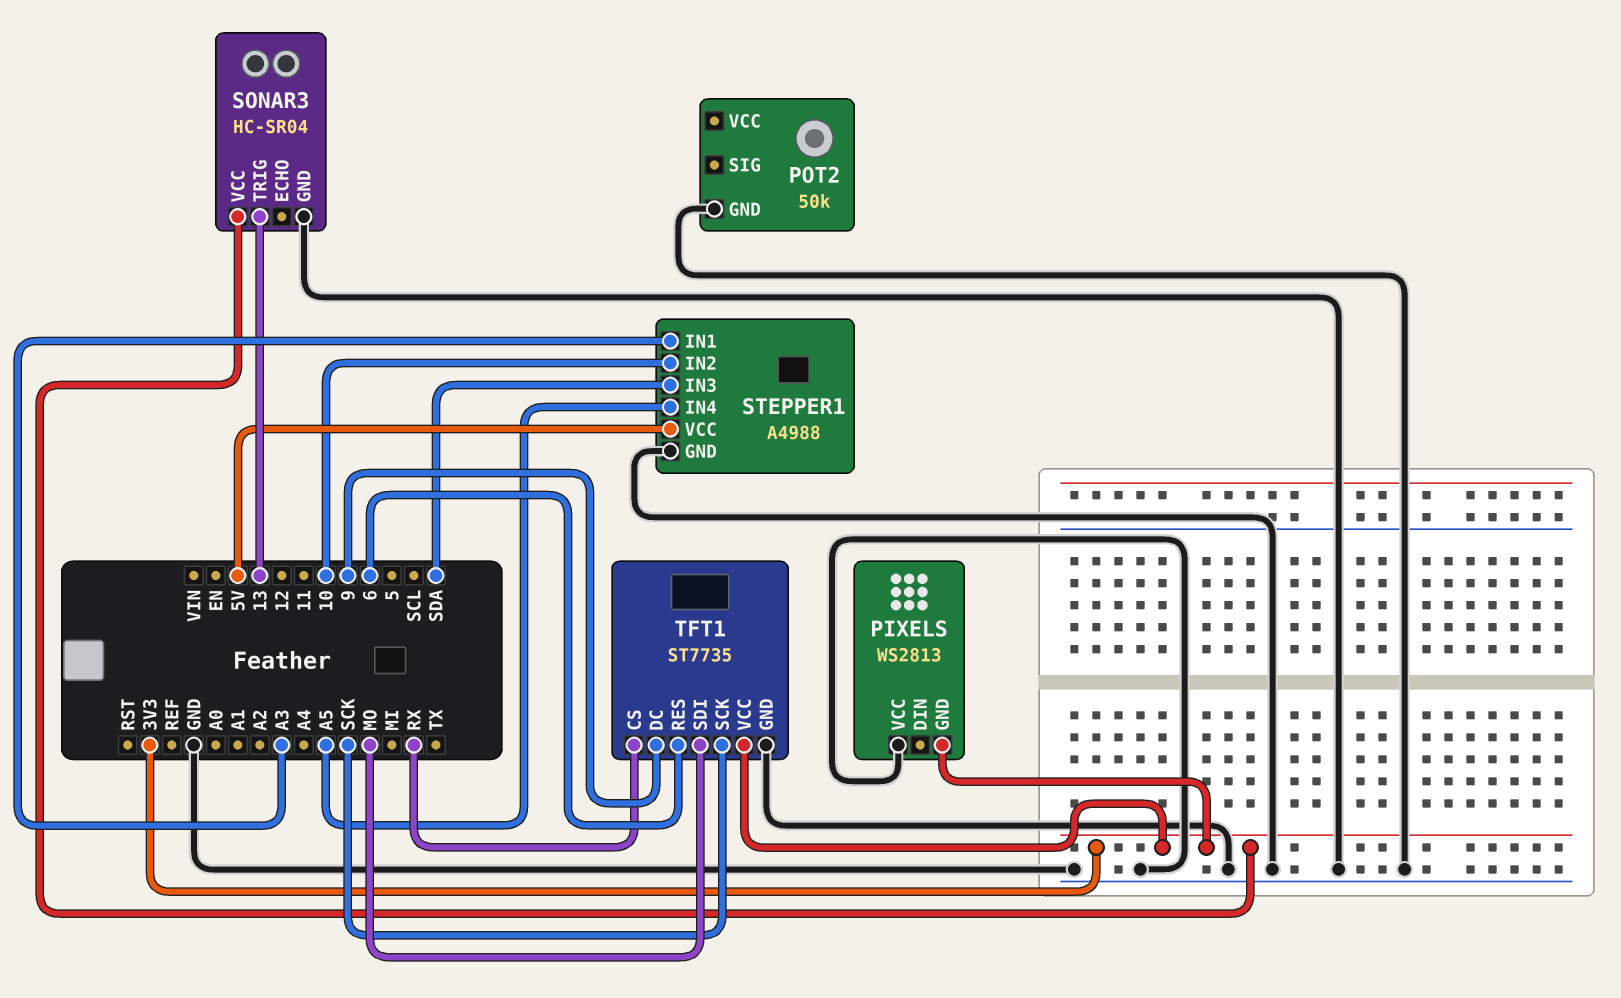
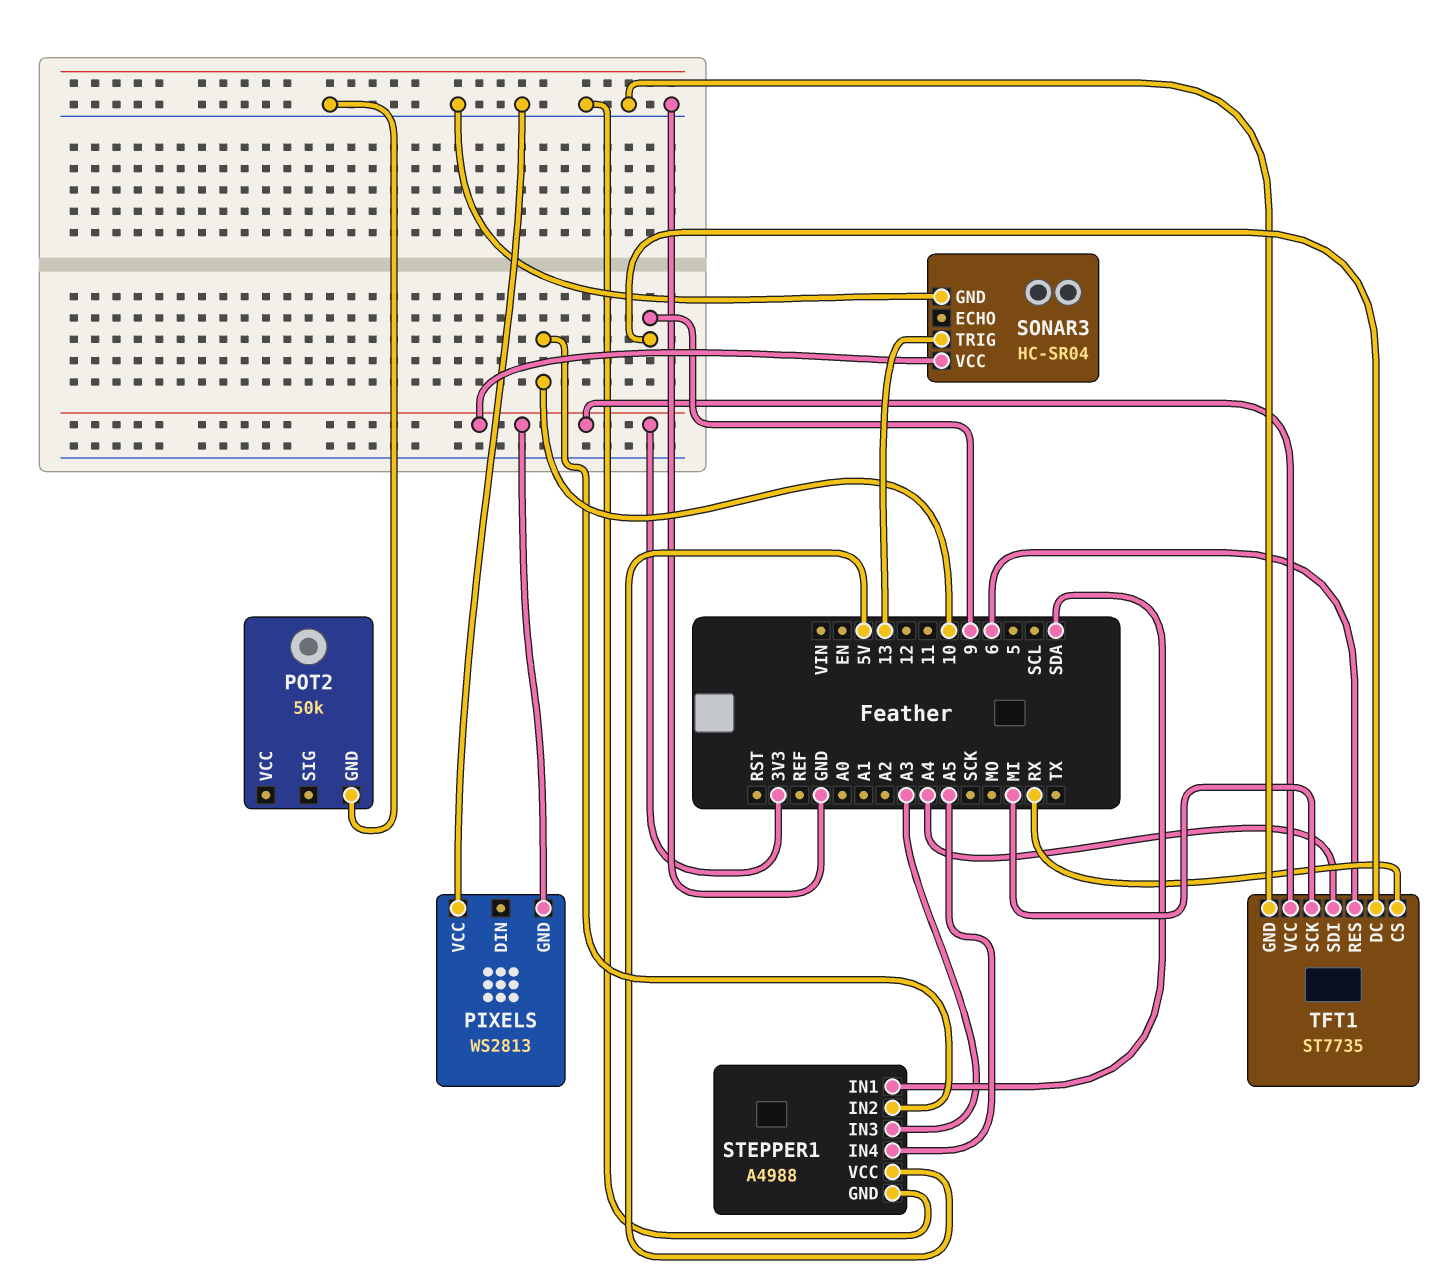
STEPPER1 pin IN1: A3 -> SDA
STEPPER1 pin IN3: SDA -> A3
TFT1 pin SCK: SCK -> MI
TFT1 pin SDI: MO -> A4

